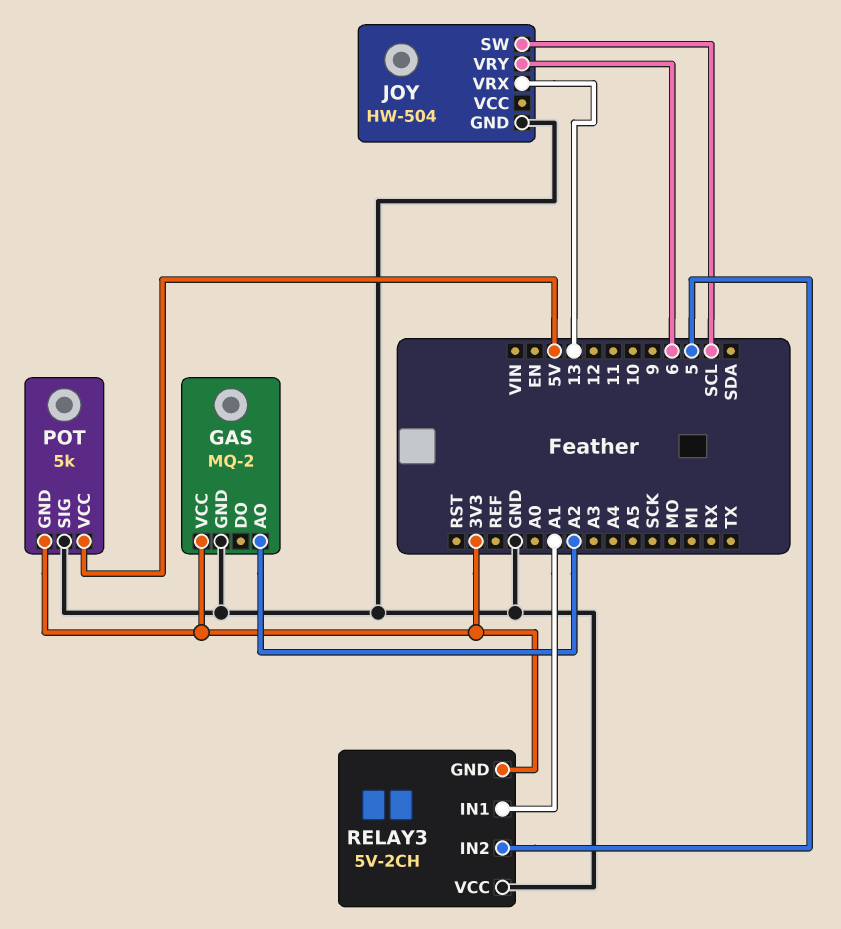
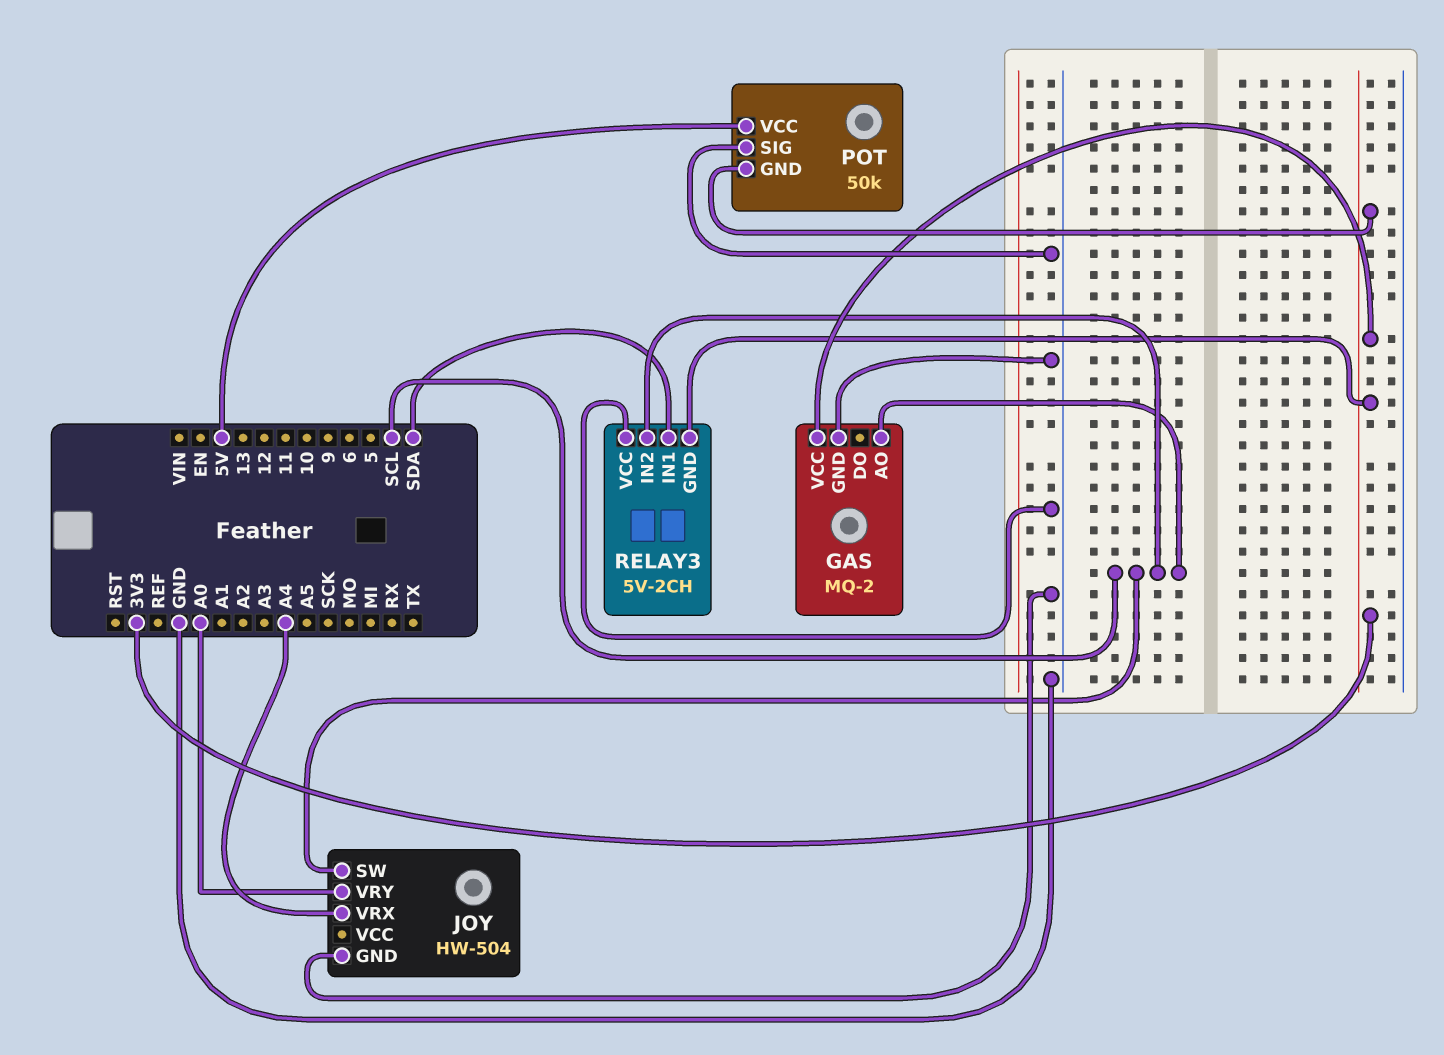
GAS pin AO: A2 -> SCL
JOY pin VRX: 13 -> A4
JOY pin VRY: 6 -> A0
POT: 5k -> 50k
RELAY3 pin IN1: A1 -> SDA
RELAY3 pin IN2: 5 -> SCL

